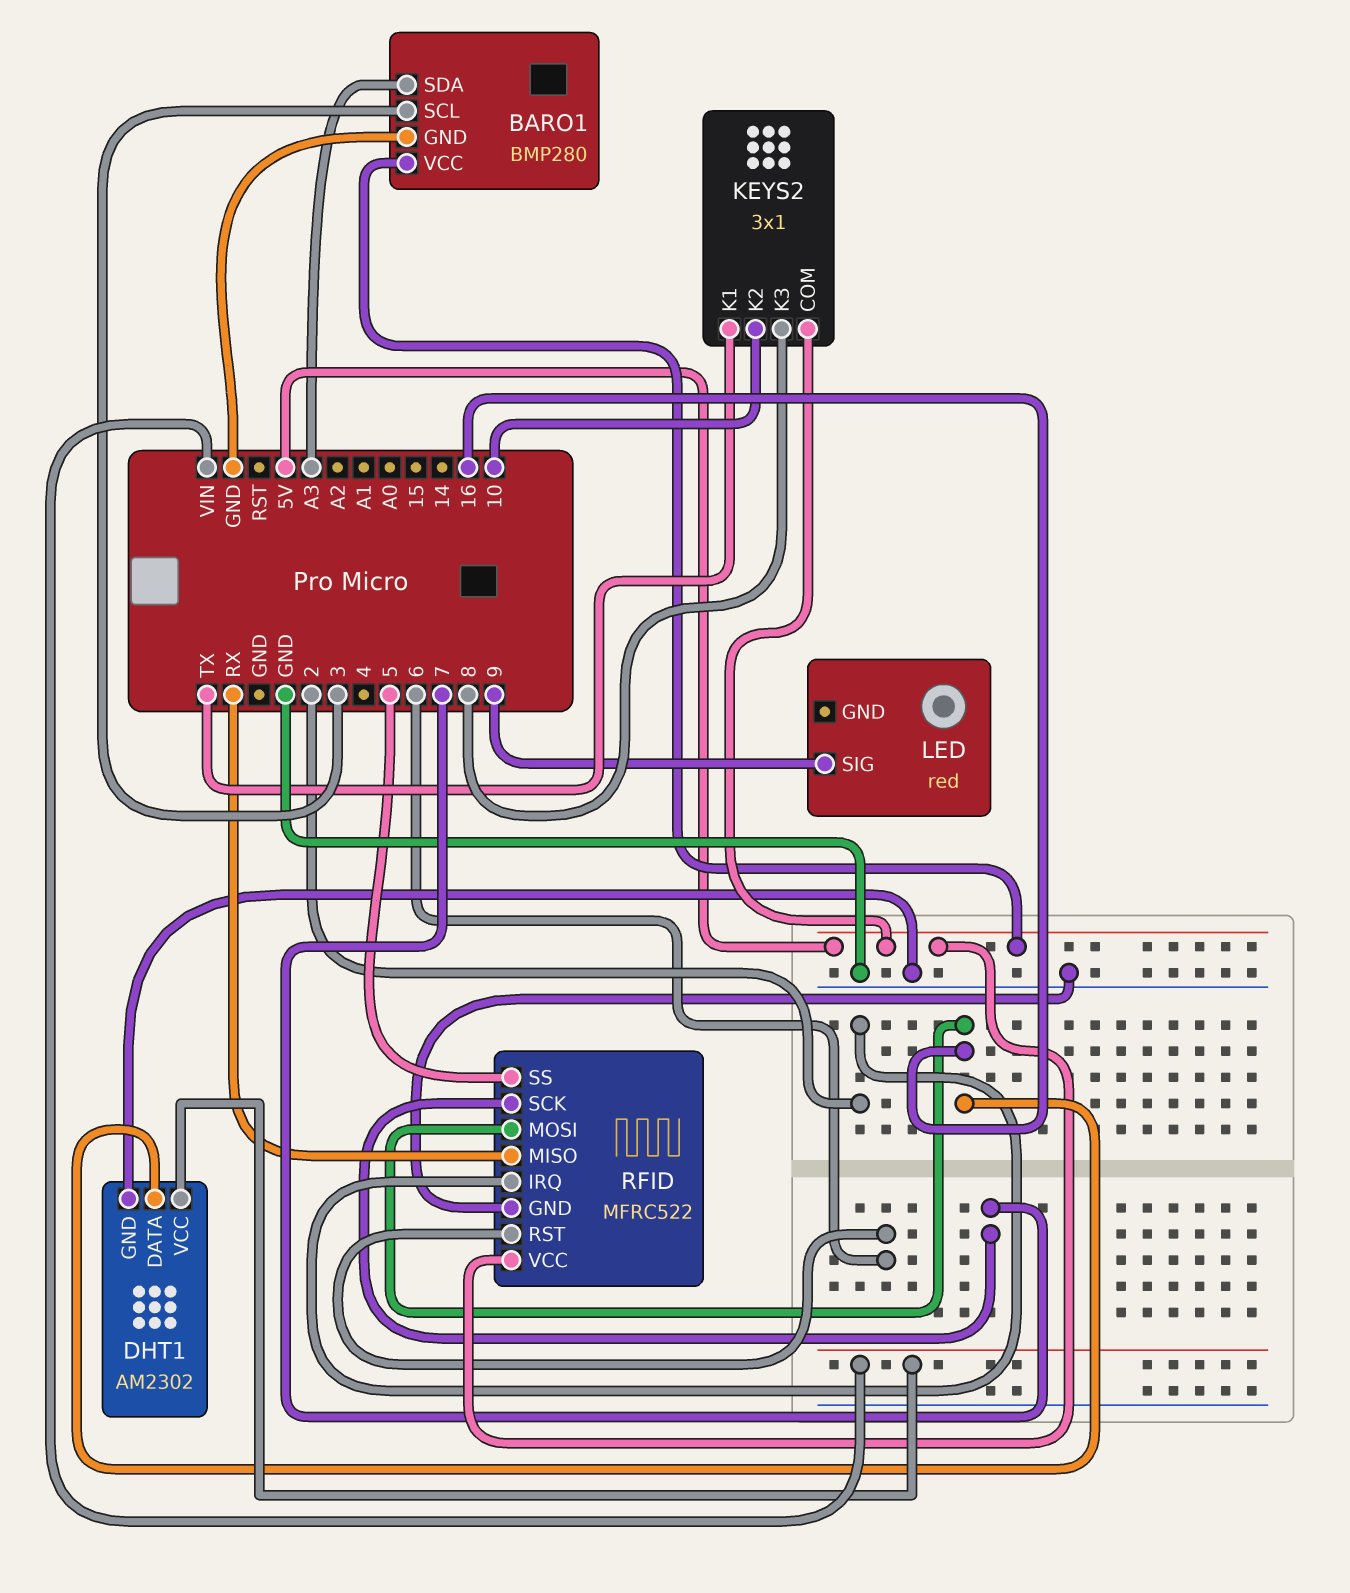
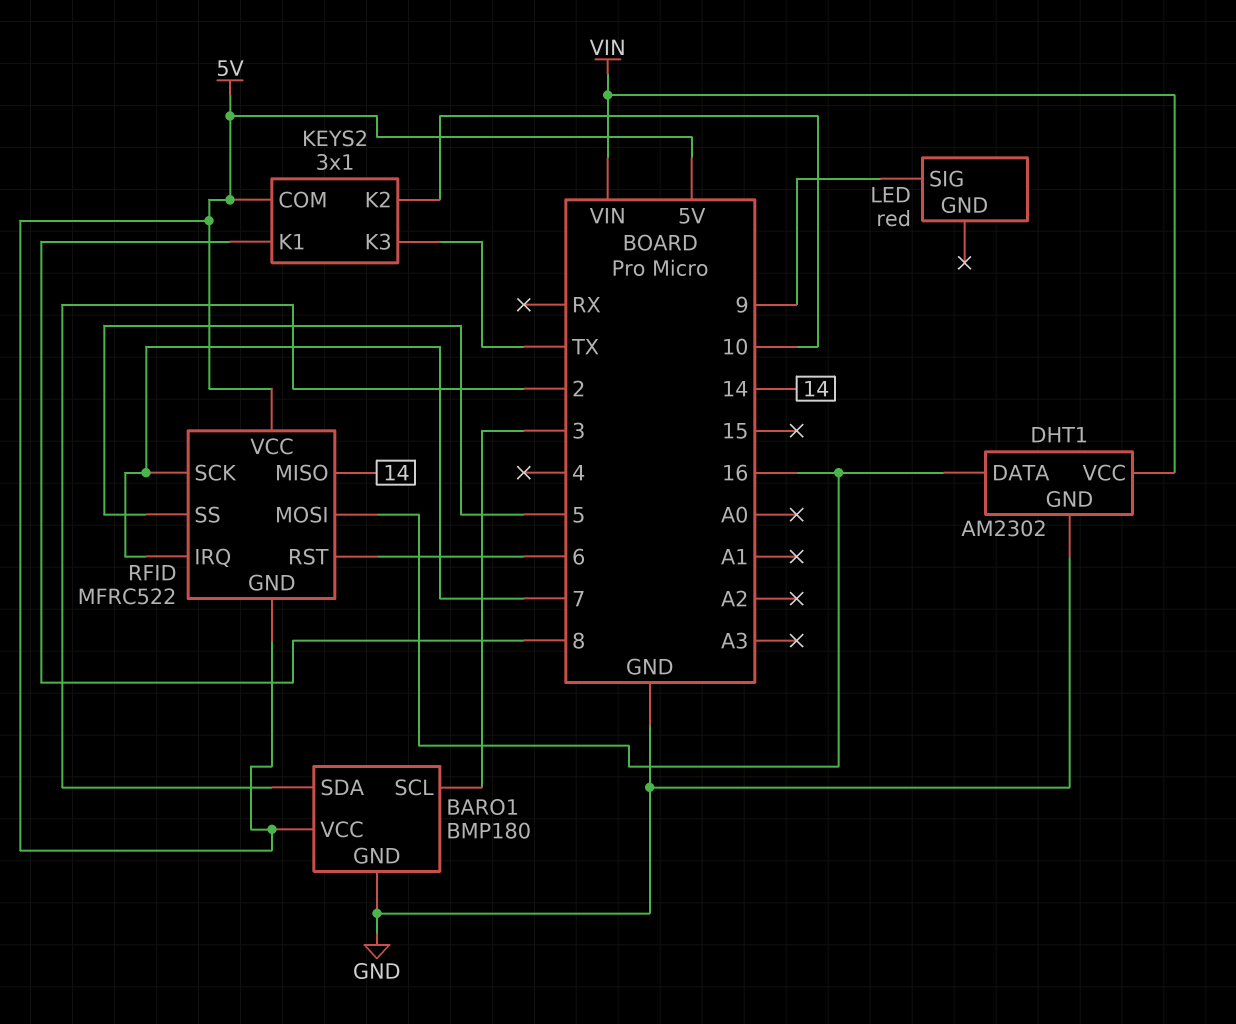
BARO1: BMP280 -> BMP180
BARO1 pin SDA: A3 -> 2
KEYS2 pin K1: TX -> 8
KEYS2 pin K3: 8 -> TX
RFID pin GND: GND -> 5V
RFID pin IRQ: 2 -> 7
RFID pin MISO: RX -> 14

